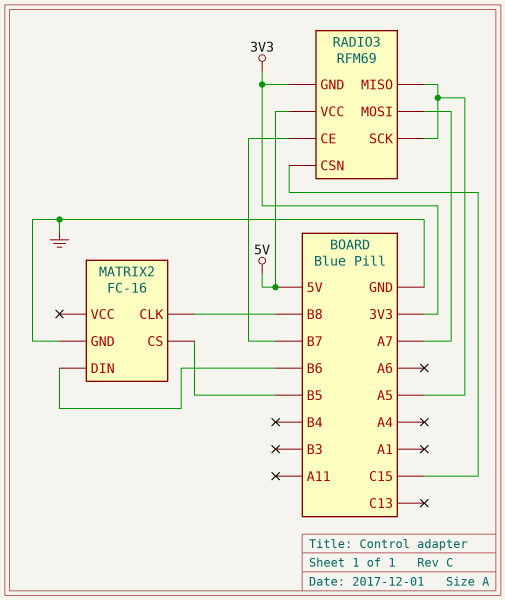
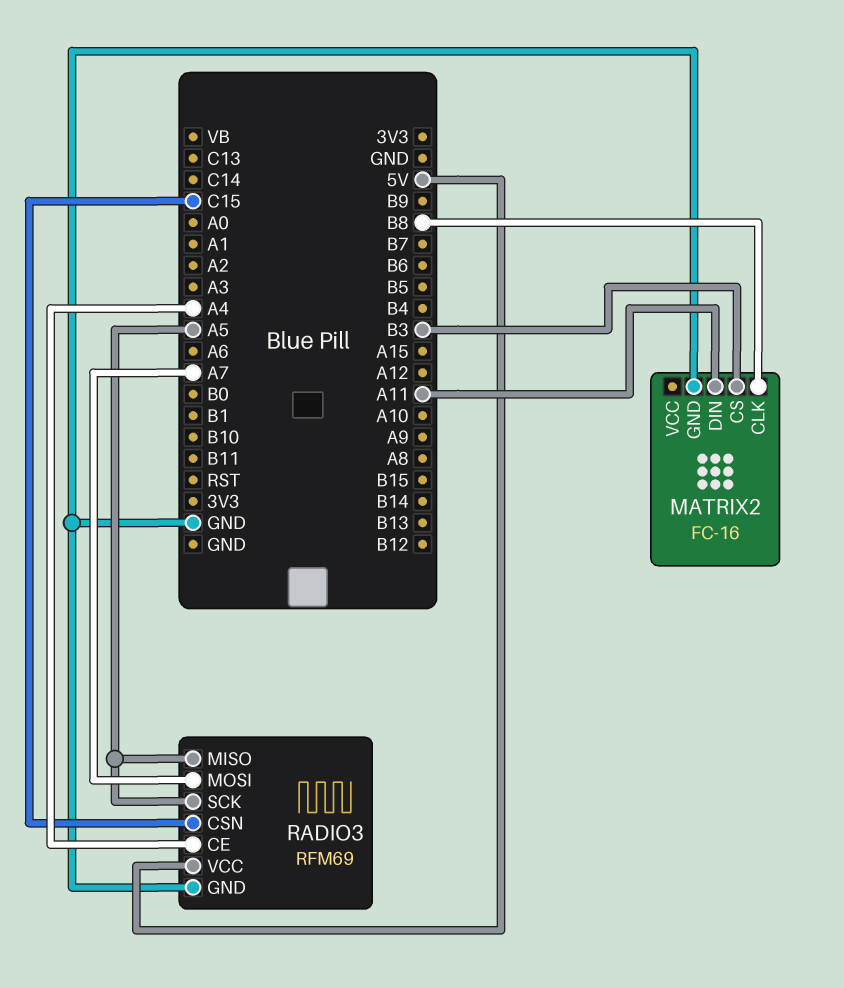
MATRIX2 pin CS: B5 -> B3
MATRIX2 pin DIN: B6 -> A11
RADIO3 pin CE: B7 -> A4
RADIO3 pin GND: 3V3 -> GND

